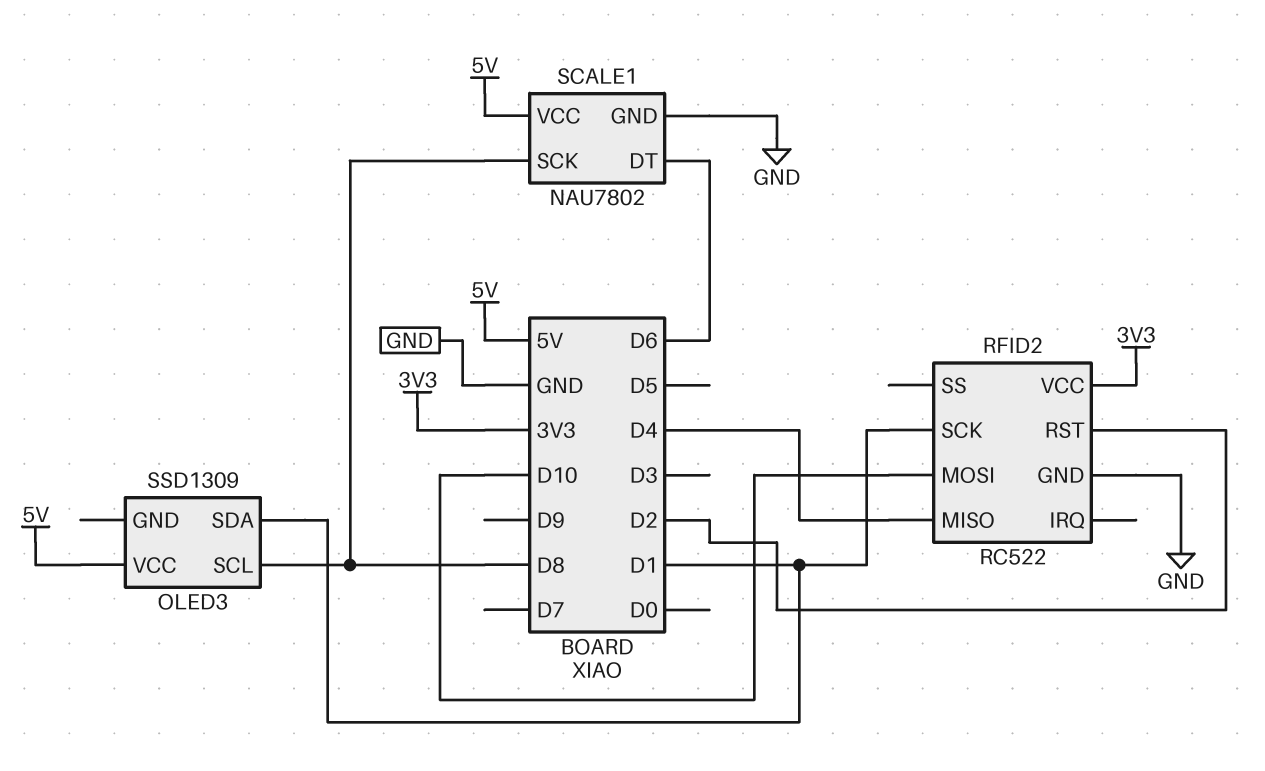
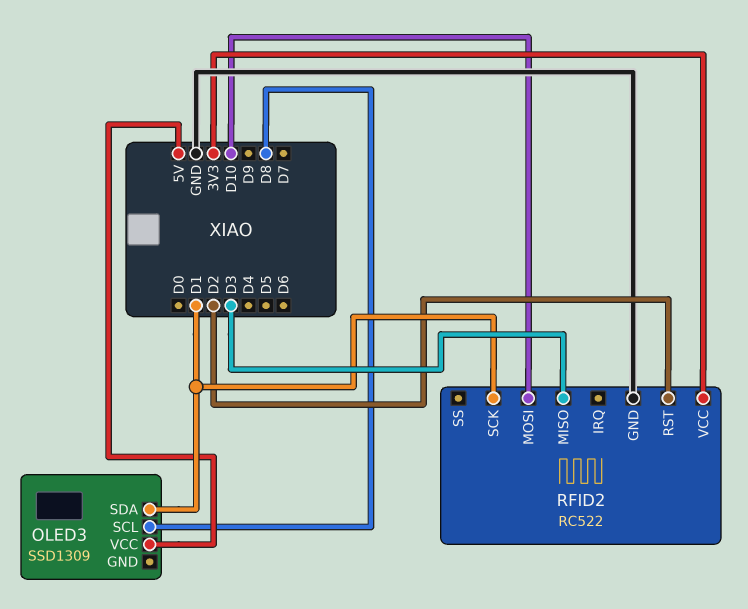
RFID2 pin MISO: D4 -> D3
SCALE1: NAU7802 -> none
SCALE1 pin DT: D6 -> none
SCALE1 pin GND: GND -> none
SCALE1 pin SCK: D8 -> none
SCALE1 pin VCC: 5V -> none

